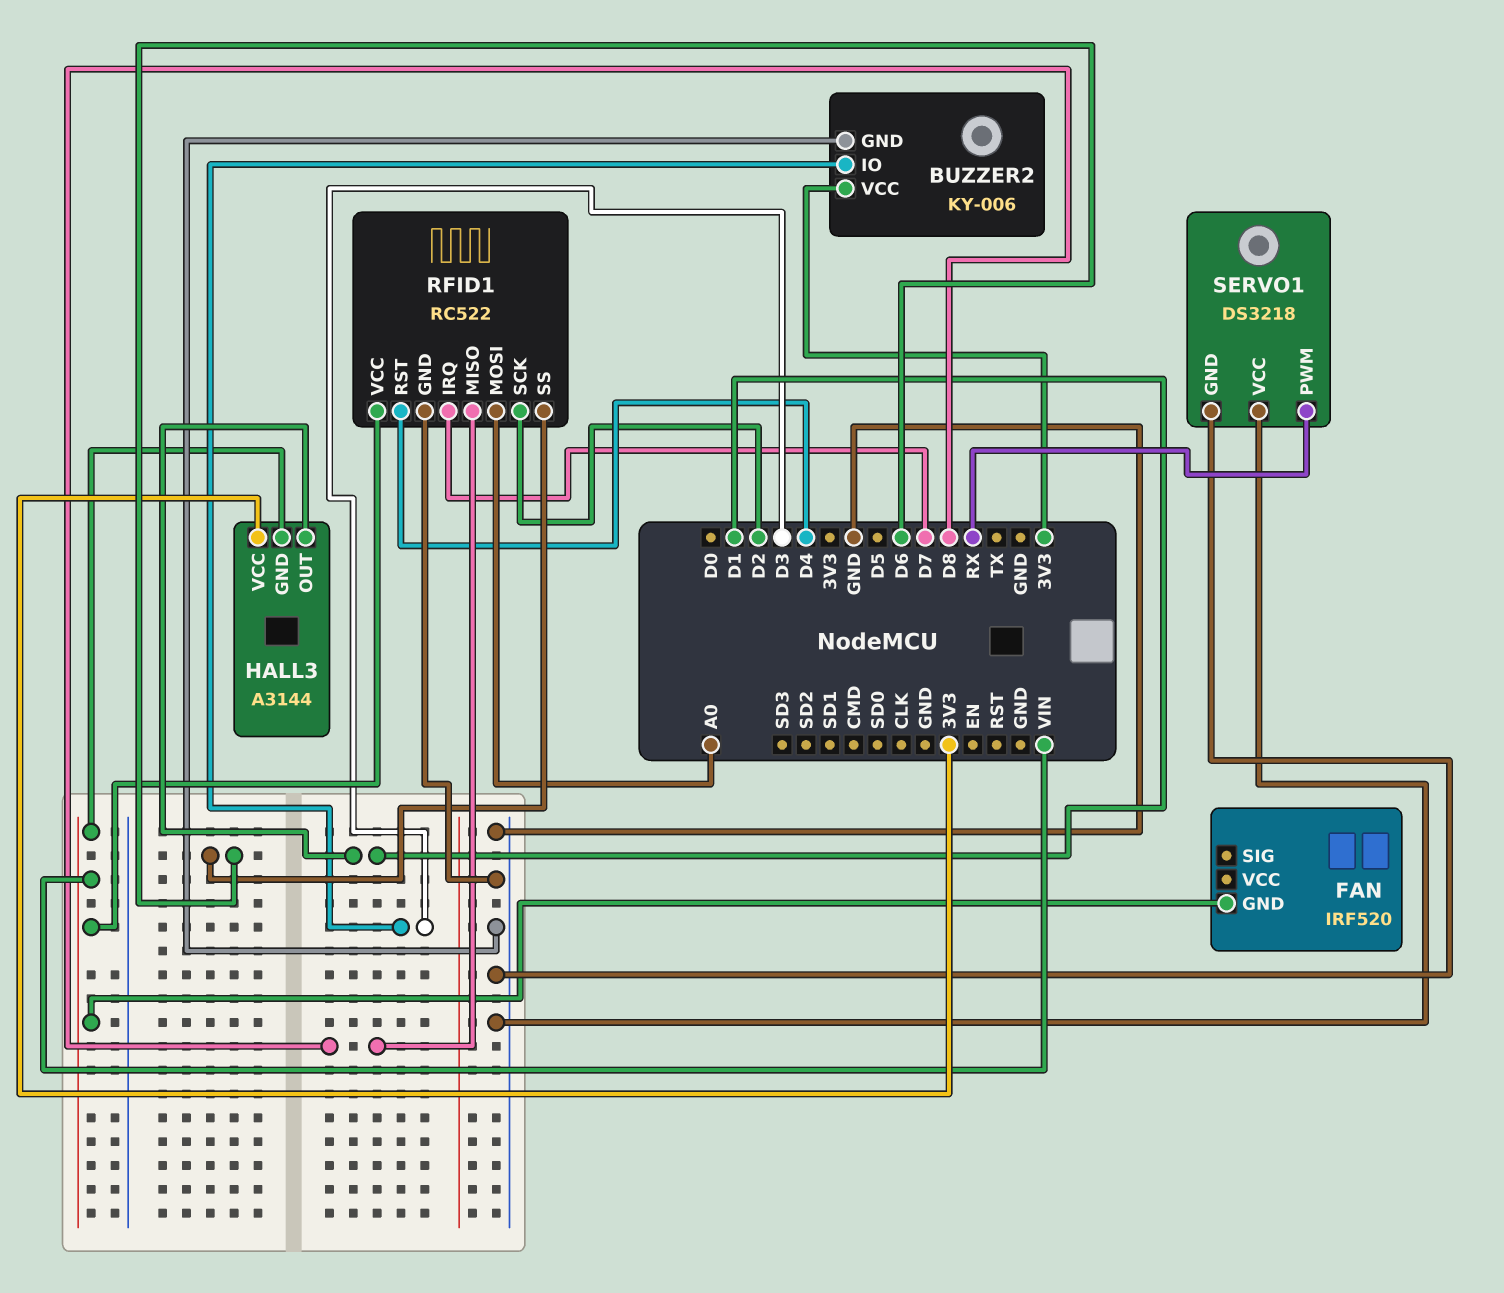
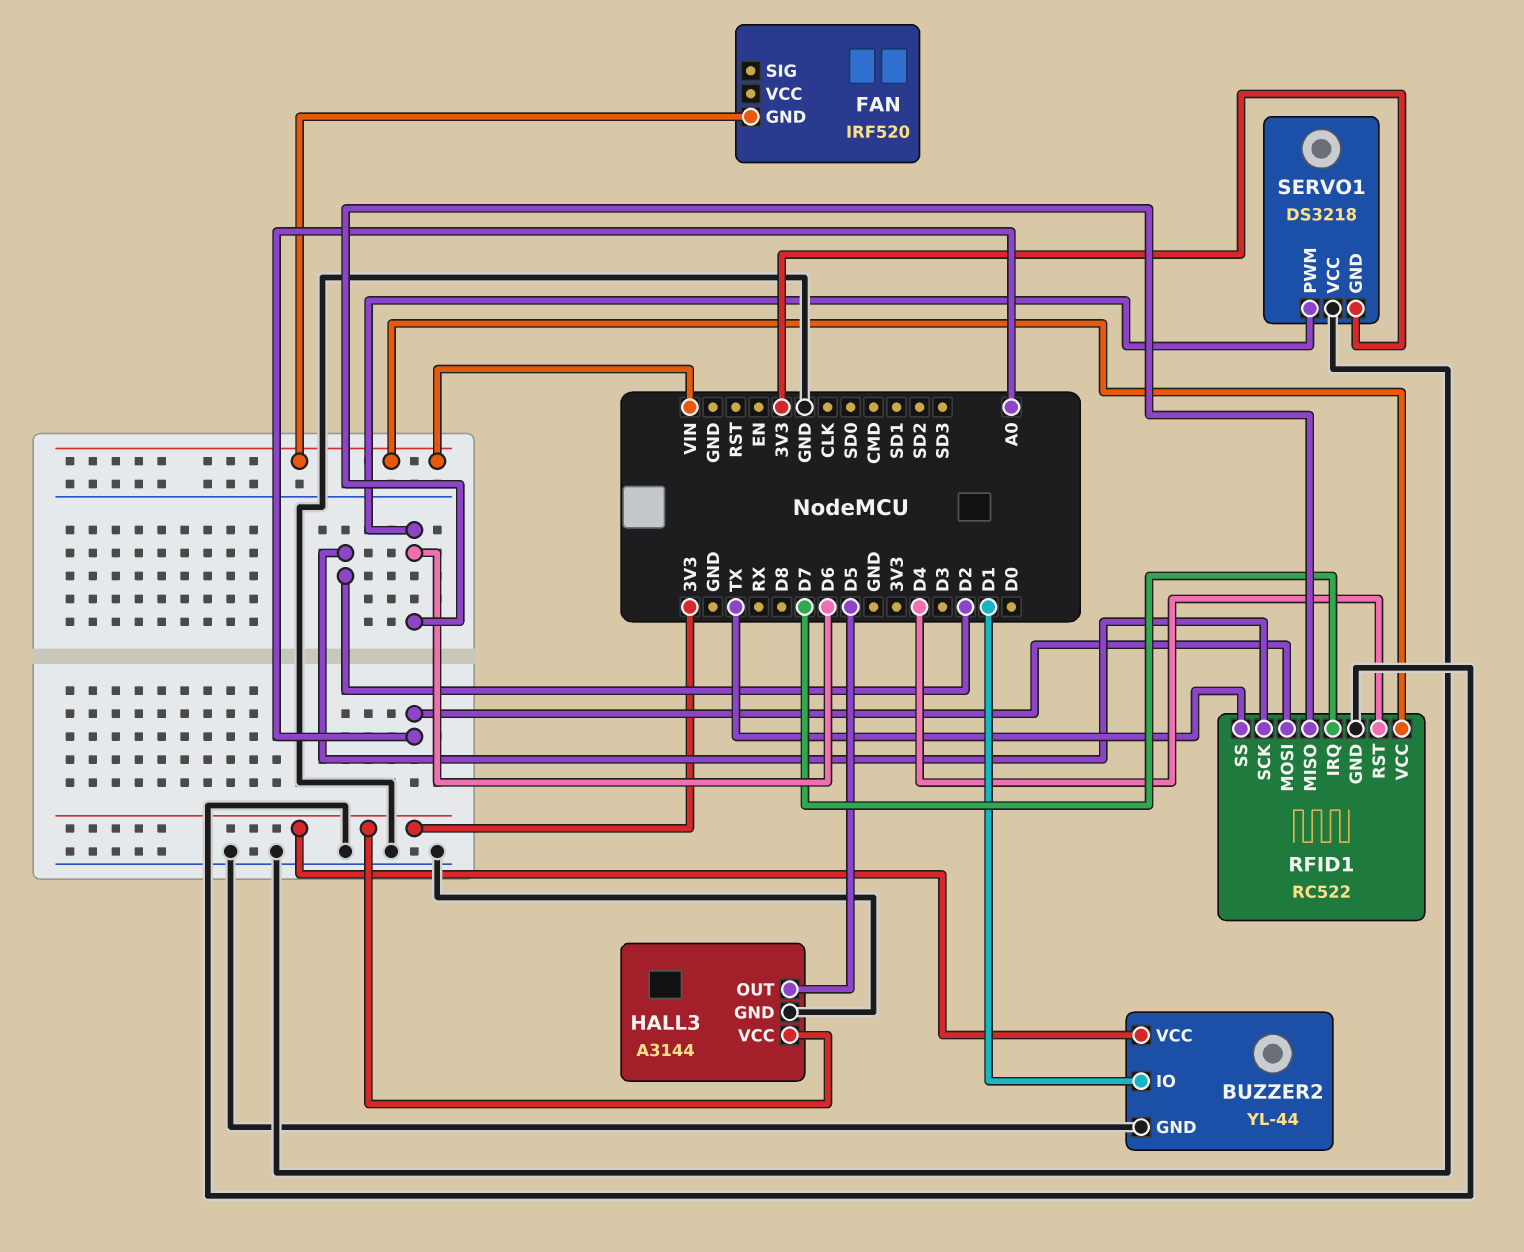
BUZZER2: KY-006 -> YL-44
BUZZER2 pin IO: D3 -> D1
HALL3 pin GND: VIN -> GND
HALL3 pin OUT: D1 -> D5
RFID1 pin MISO: D8 -> D6
RFID1 pin SS: D6 -> TX
SERVO1 pin GND: GND -> 3V3
SERVO1 pin PWM: RX -> D6

